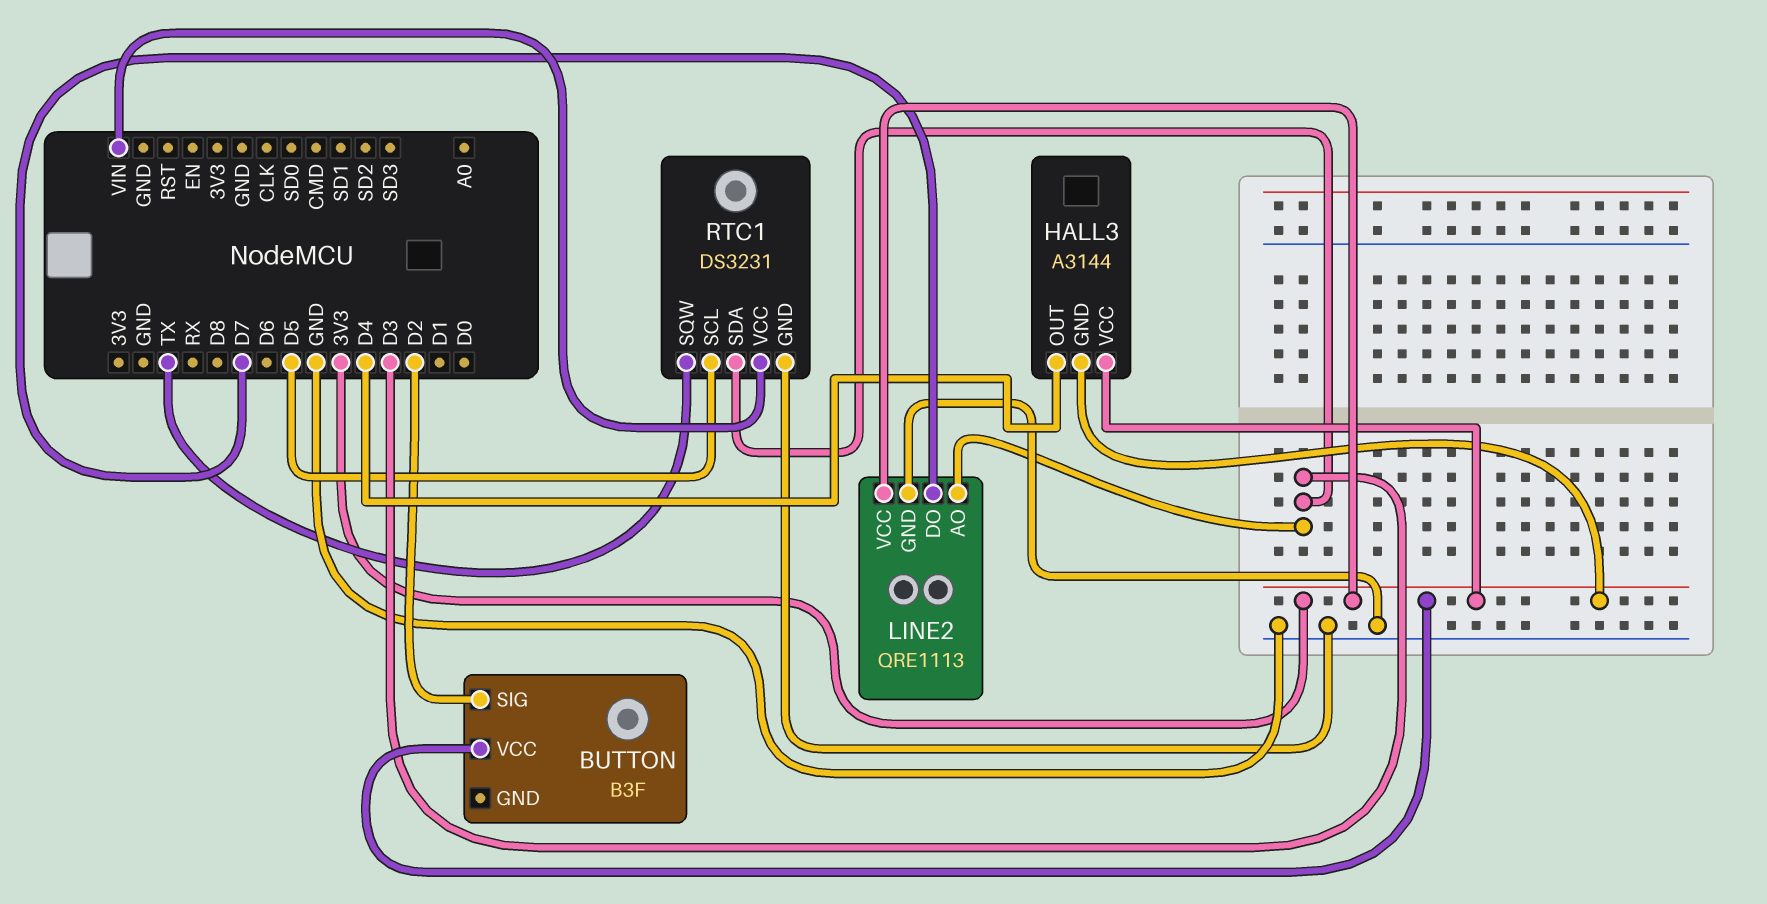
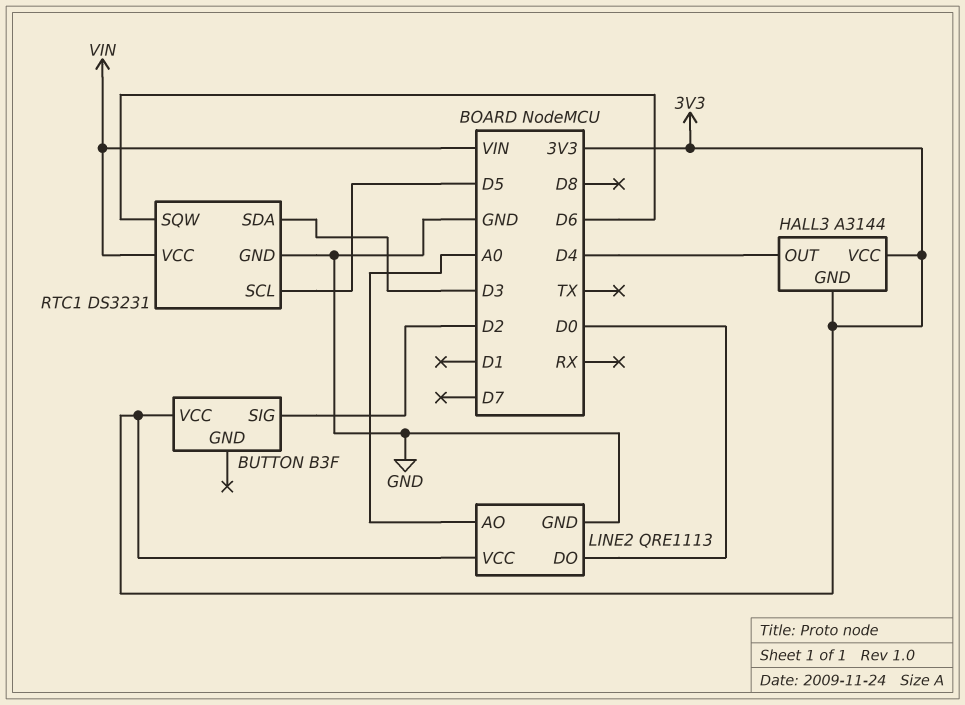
LINE2 pin AO: D3 -> A0
LINE2 pin DO: D7 -> D0
RTC1 pin SQW: TX -> D6

